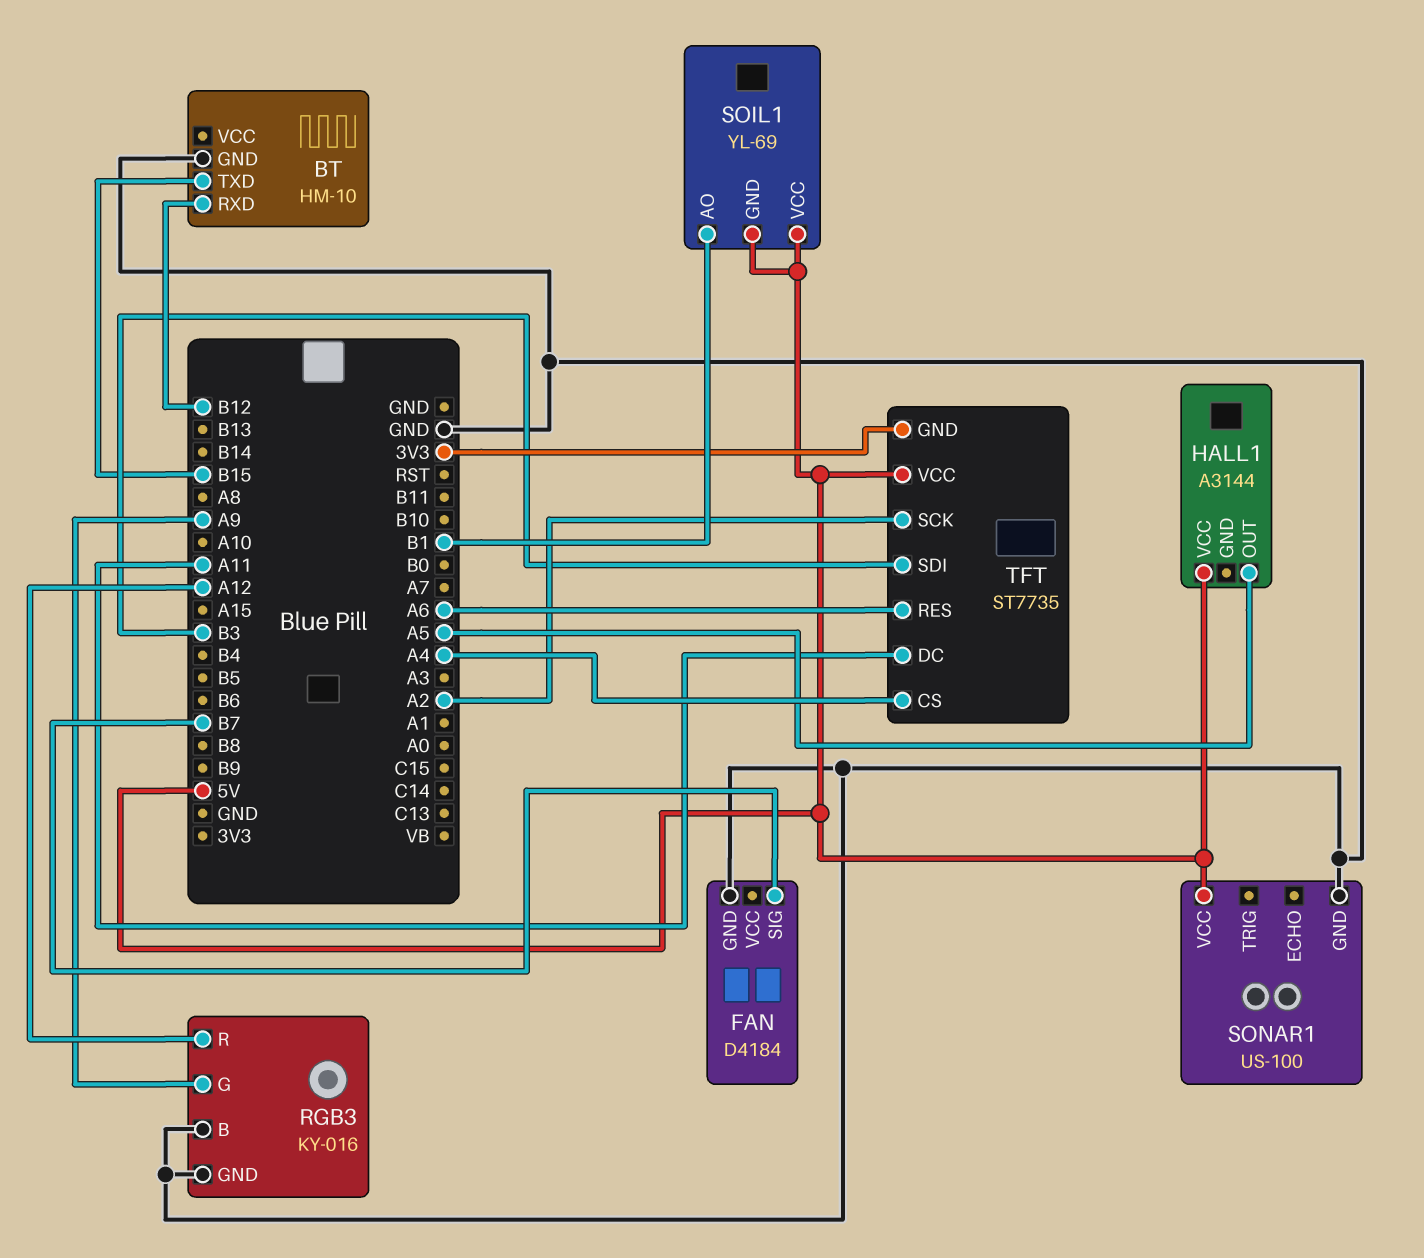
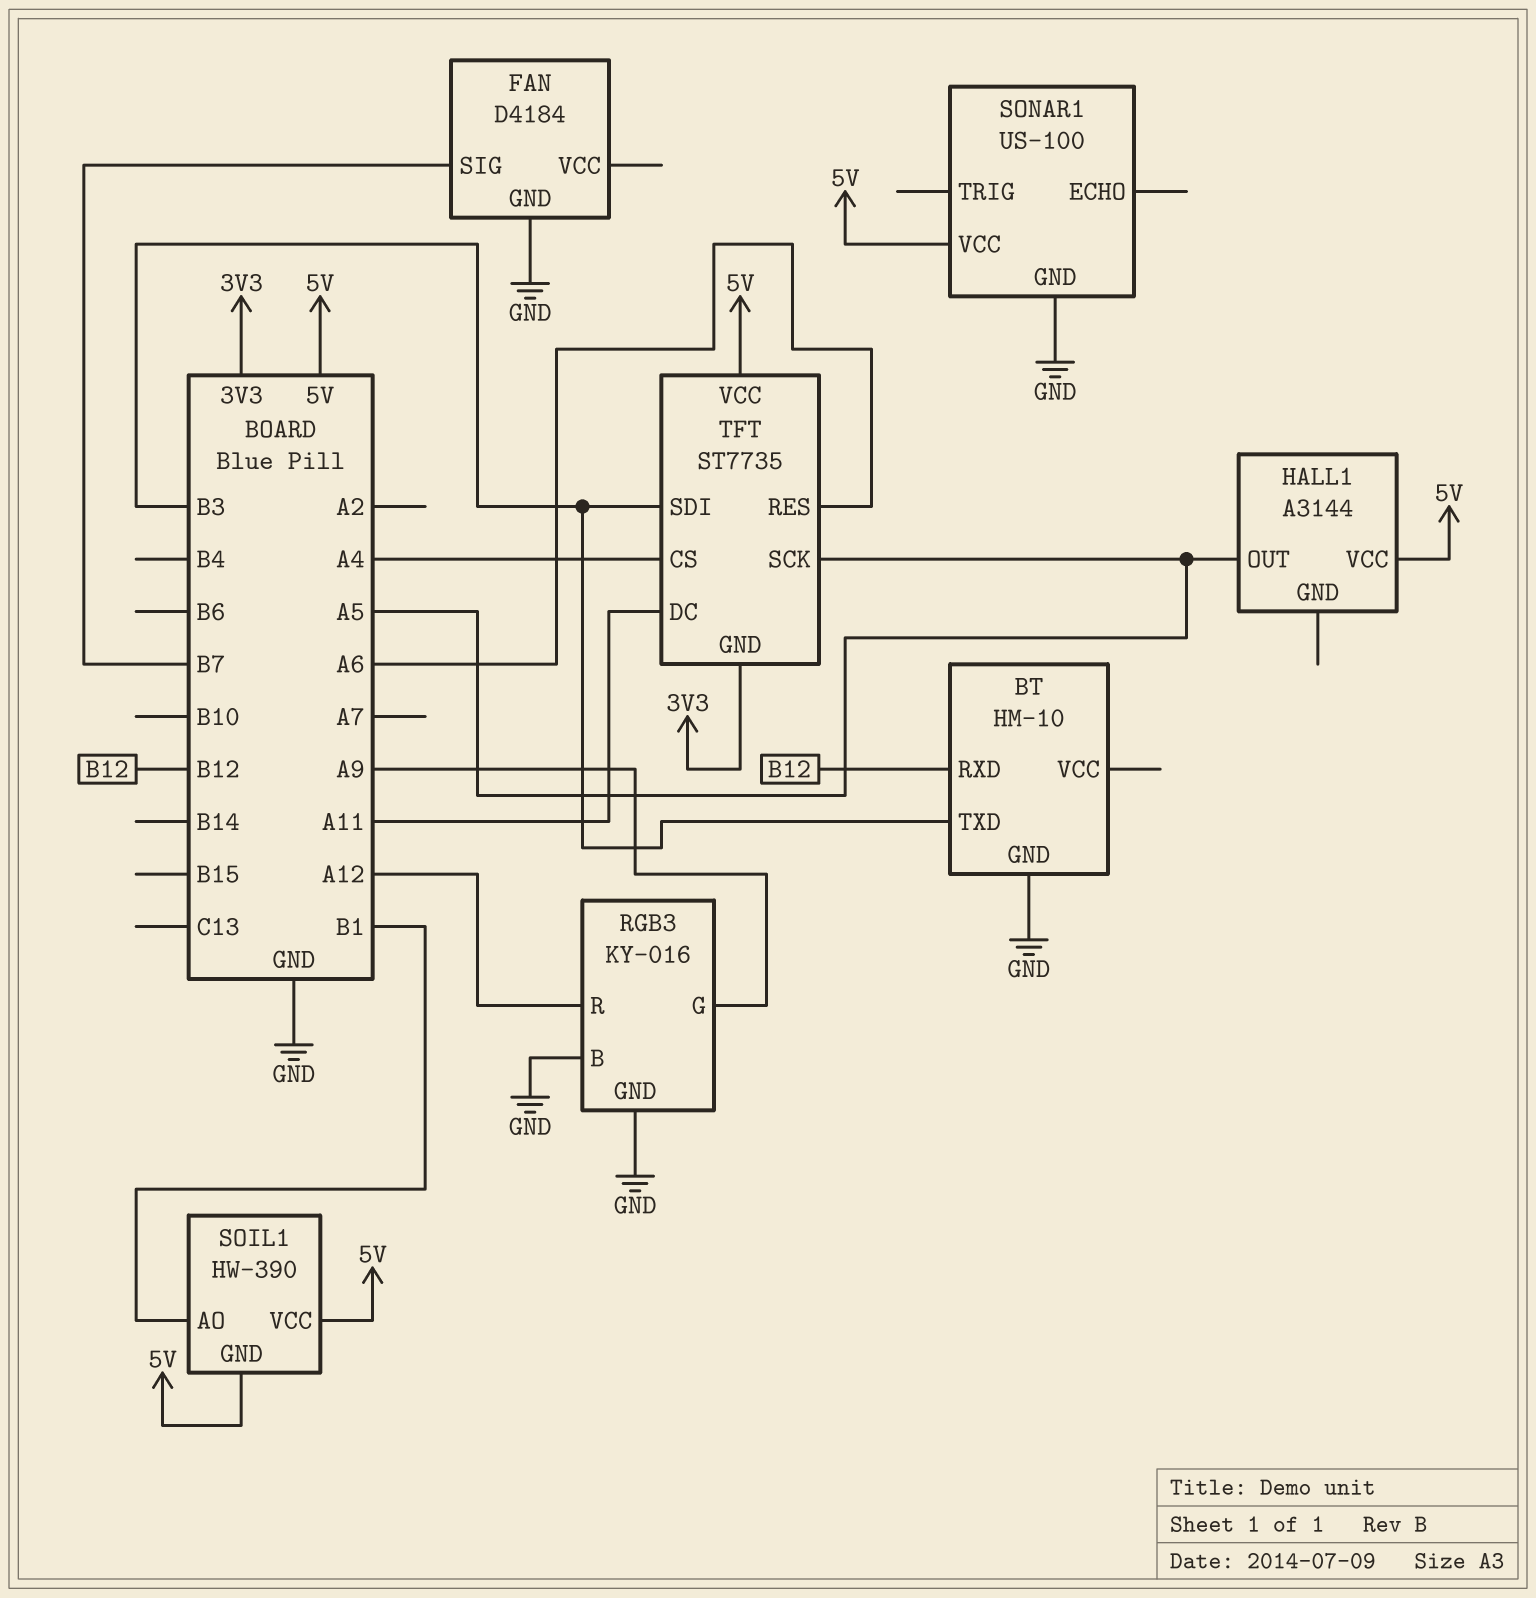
BT pin TXD: B15 -> B3
SOIL1: YL-69 -> HW-390
TFT pin SCK: A2 -> A5

